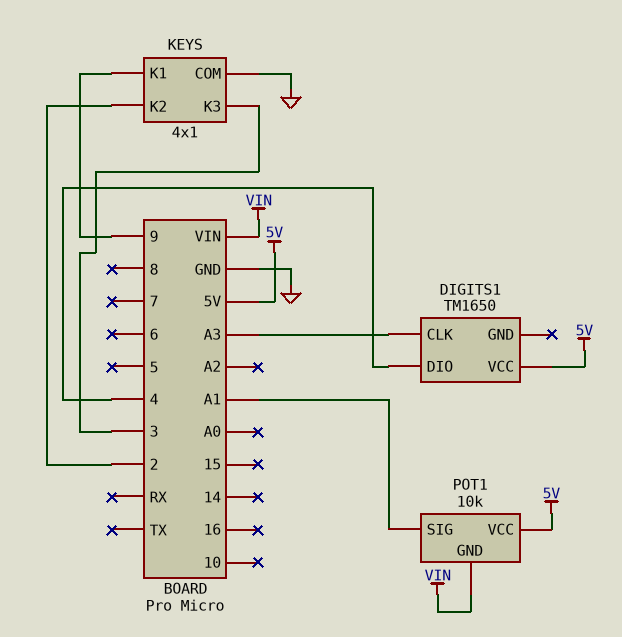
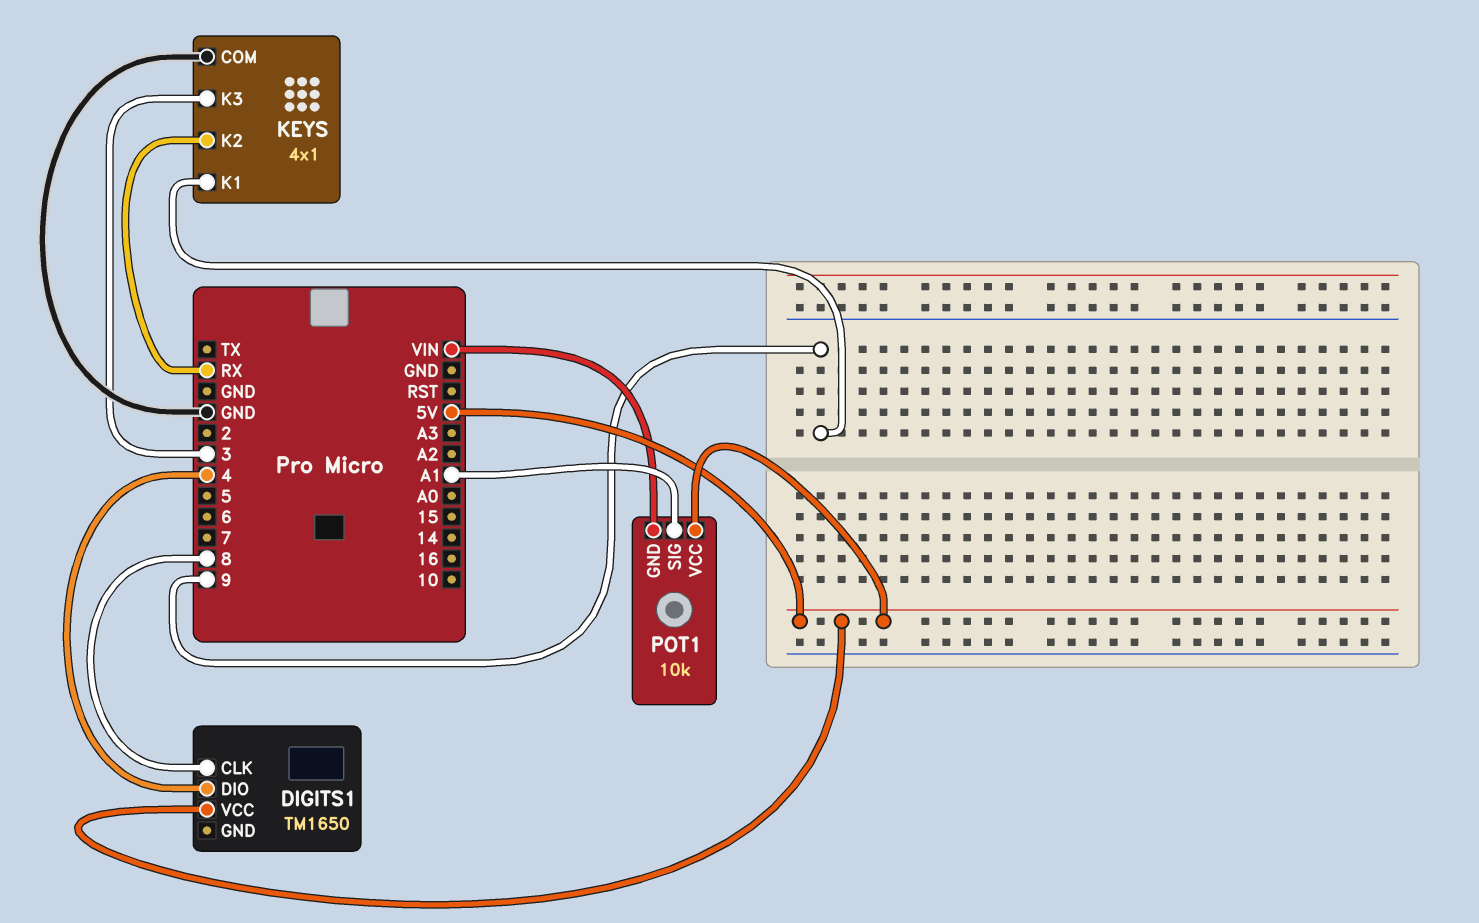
DIGITS1 pin CLK: A3 -> 8
KEYS pin K2: 2 -> RX

